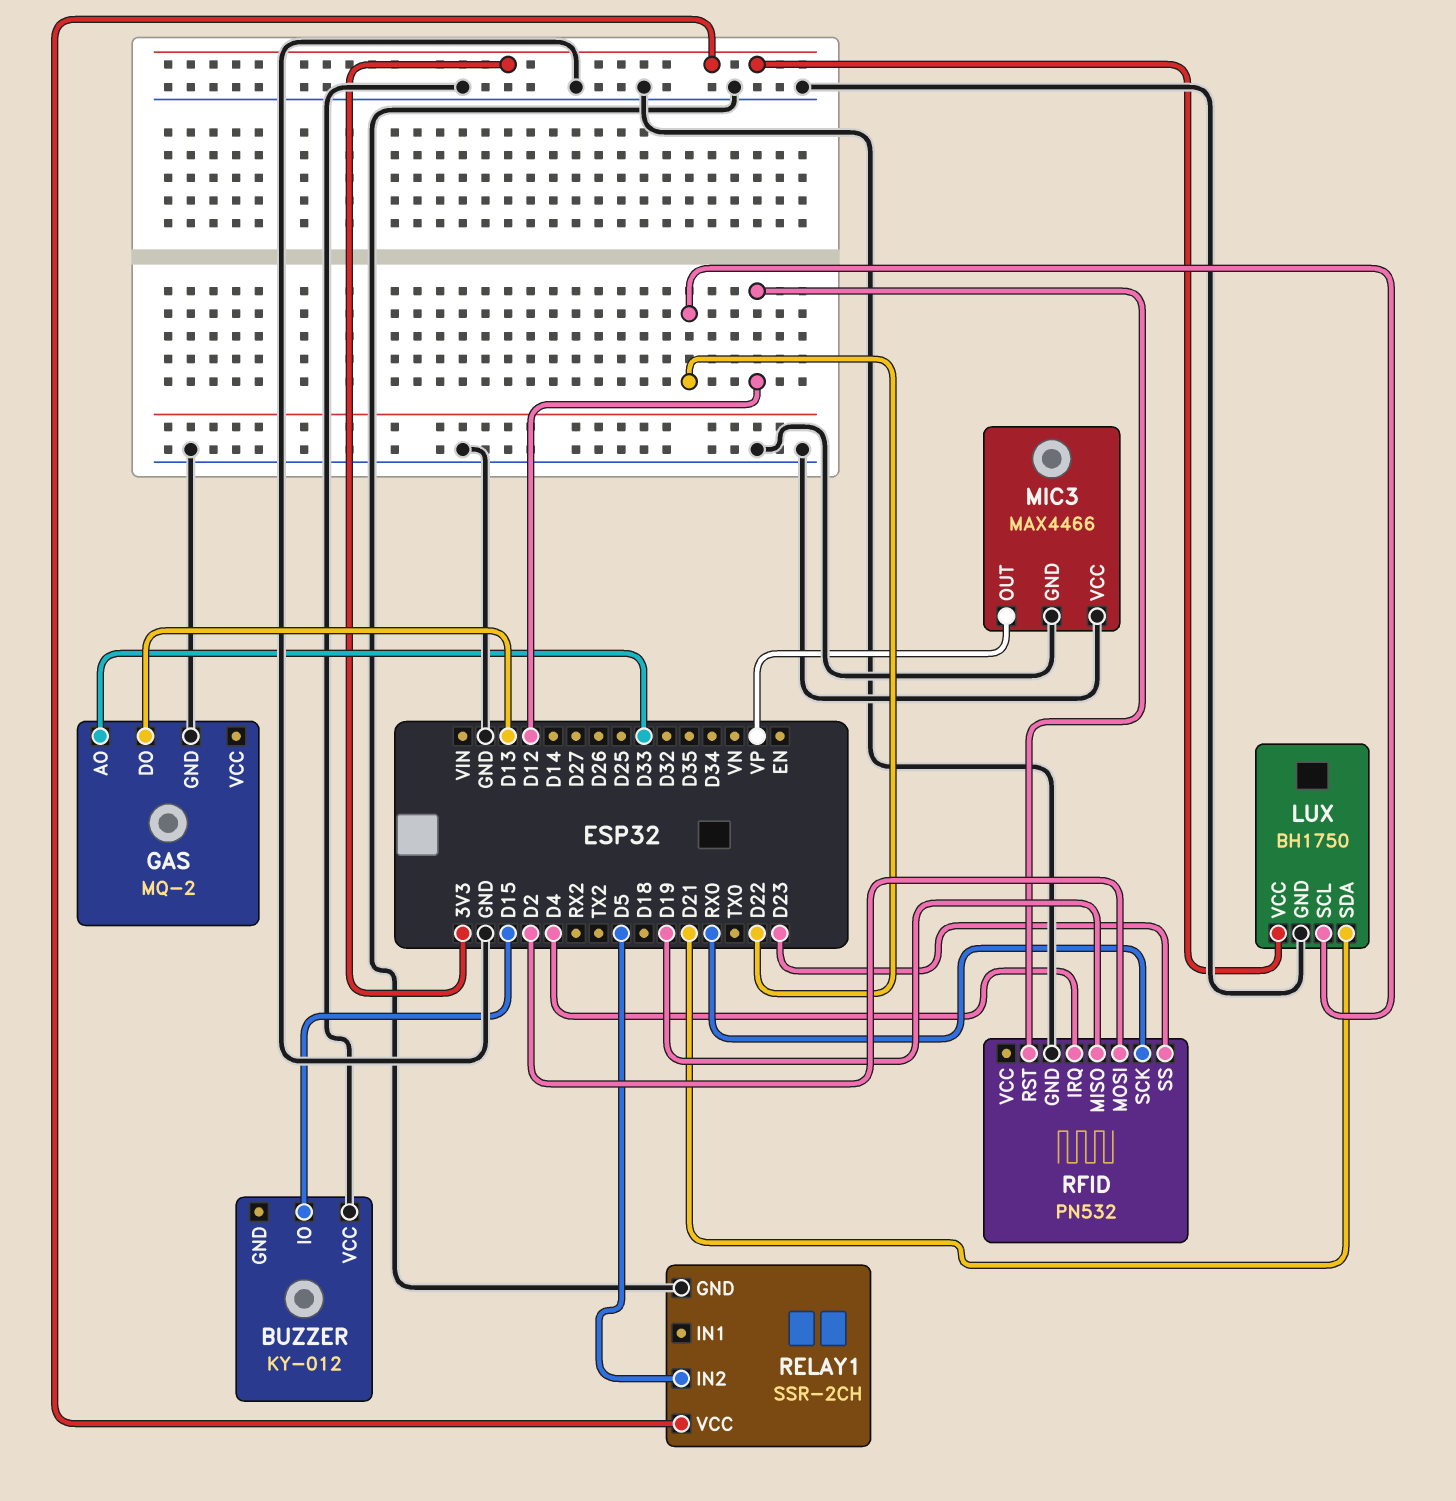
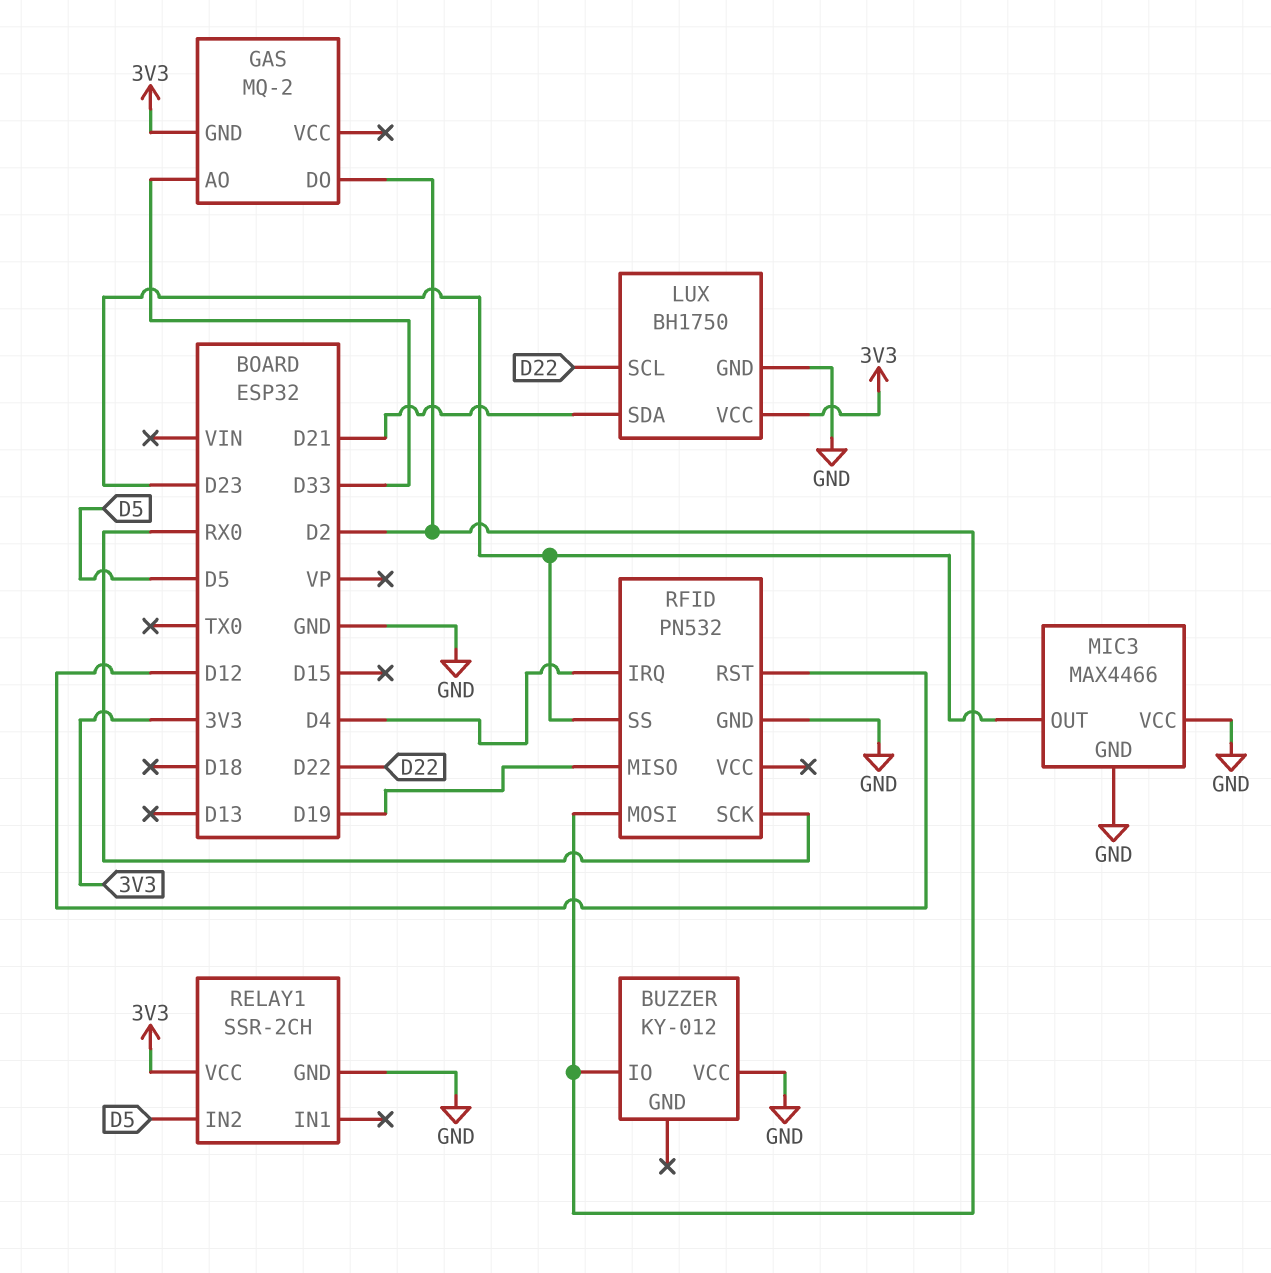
BUZZER pin IO: D15 -> D2
GAS pin DO: D13 -> D2
GAS pin GND: GND -> 3V3
MIC3 pin OUT: VP -> D23

